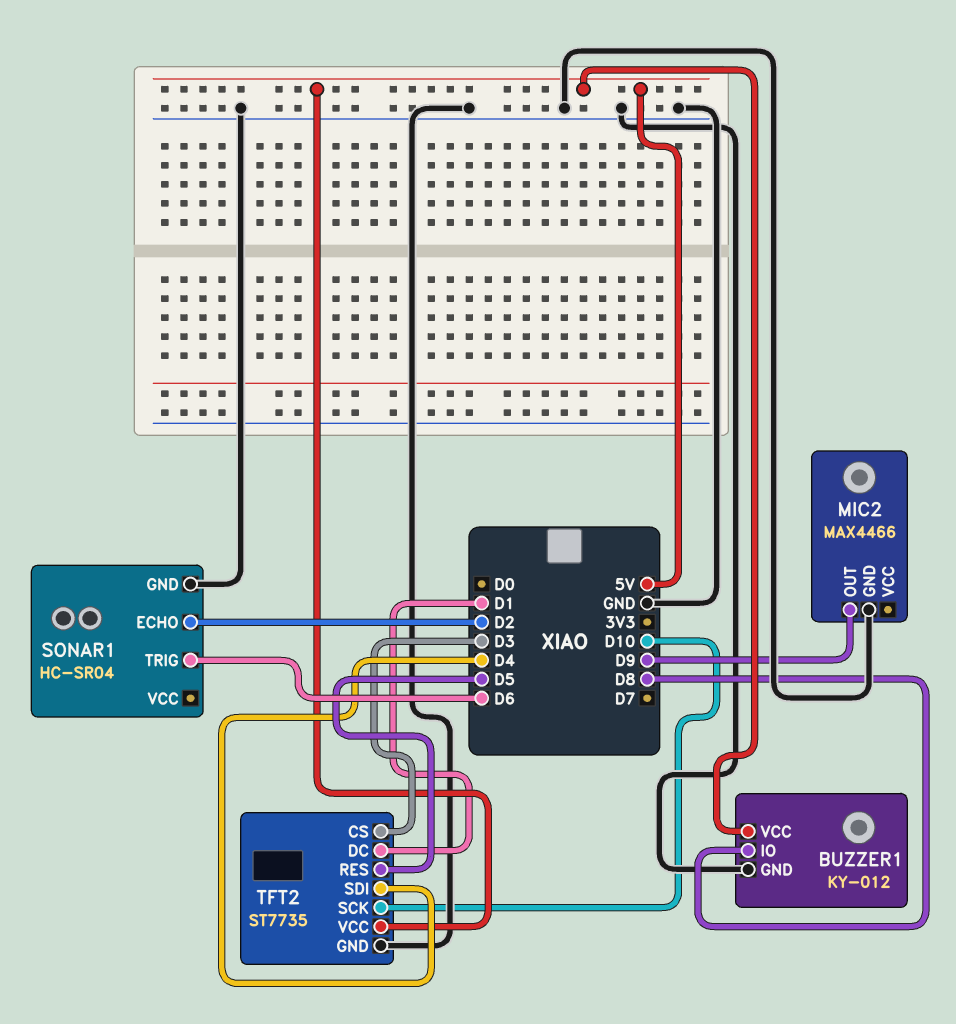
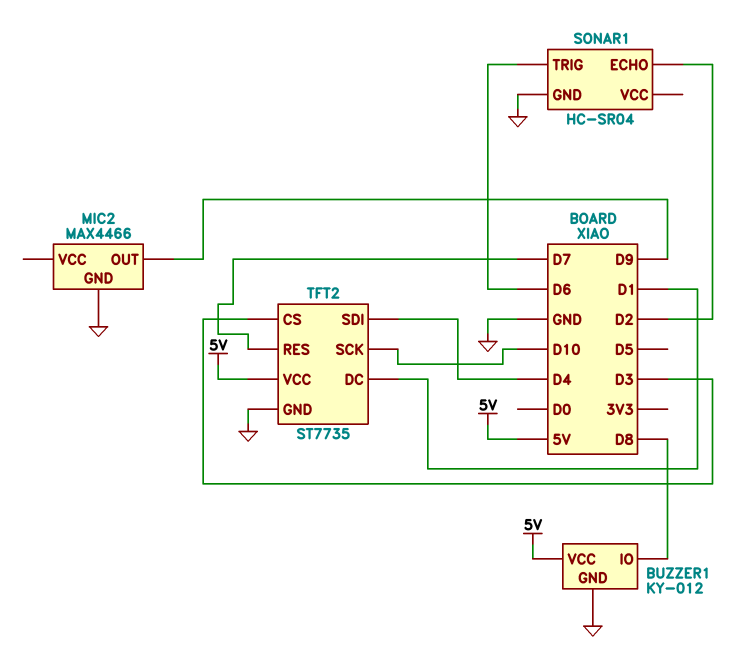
TFT2 pin RES: D5 -> D7

